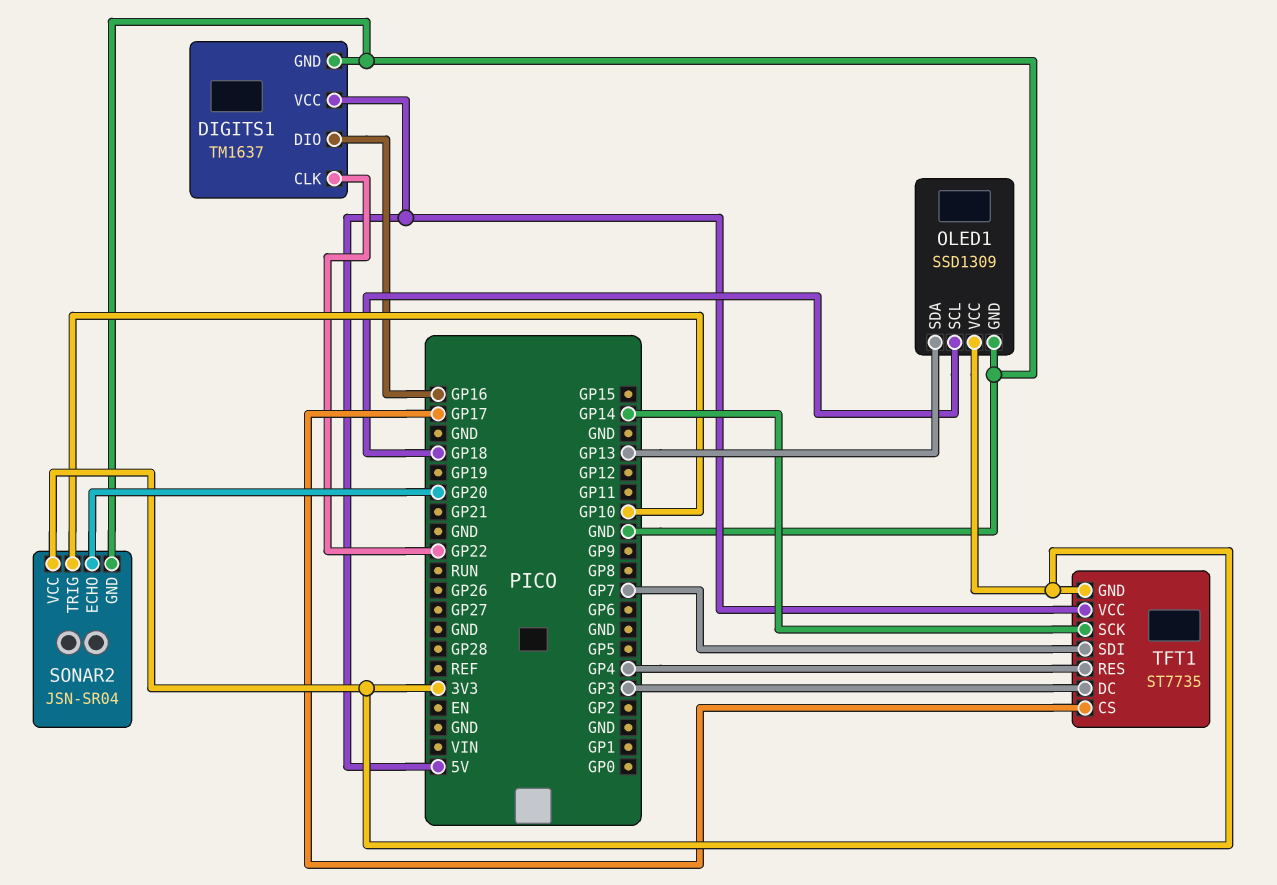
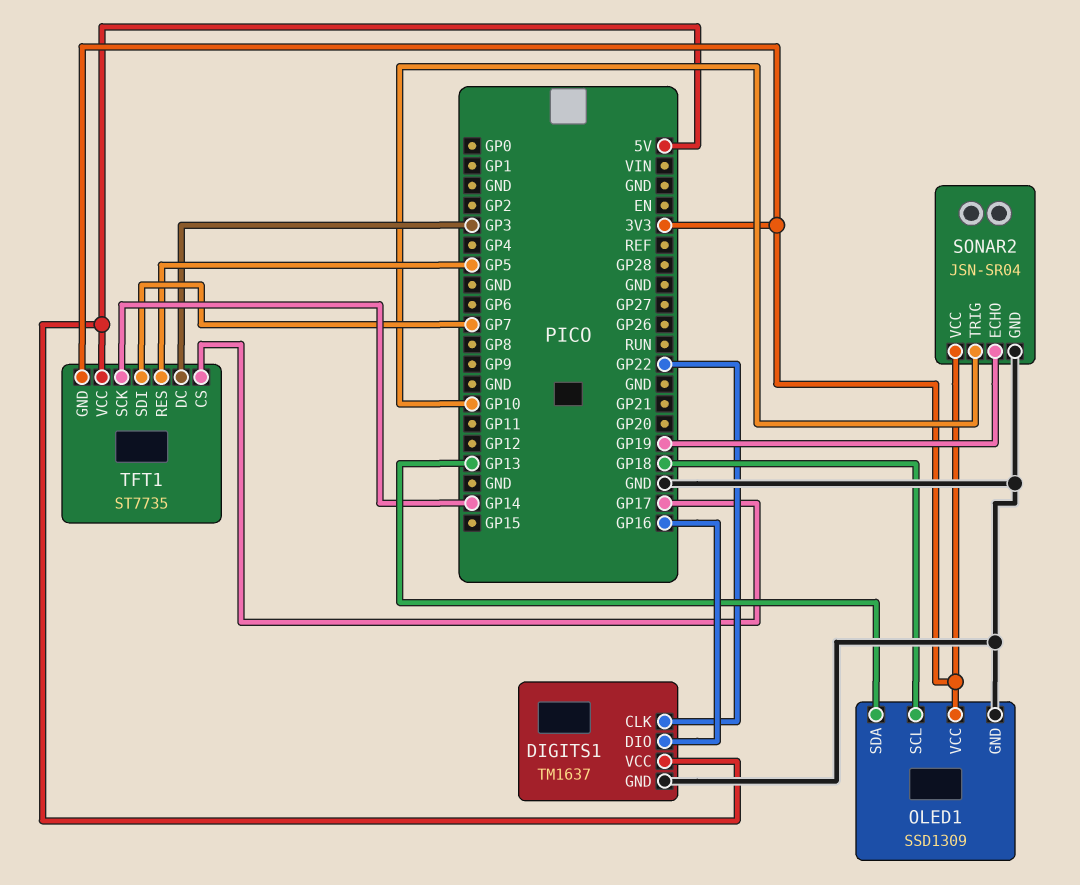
SONAR2 pin ECHO: GP20 -> GP19
TFT1 pin RES: GP4 -> GP5

